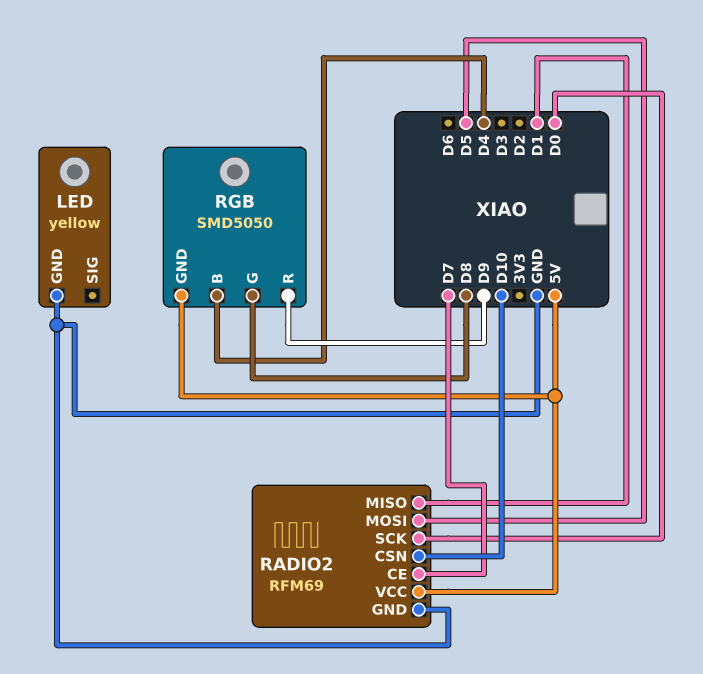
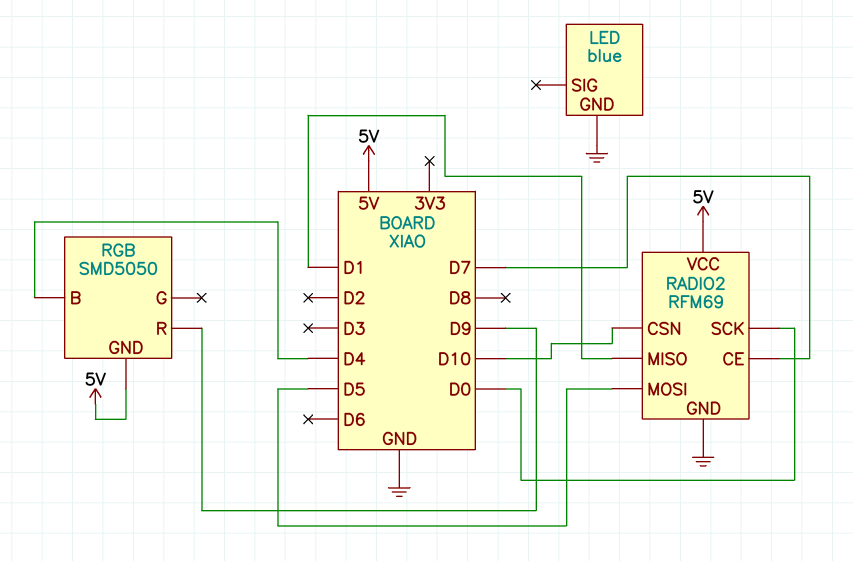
LED: yellow -> blue
RGB pin G: D8 -> none

